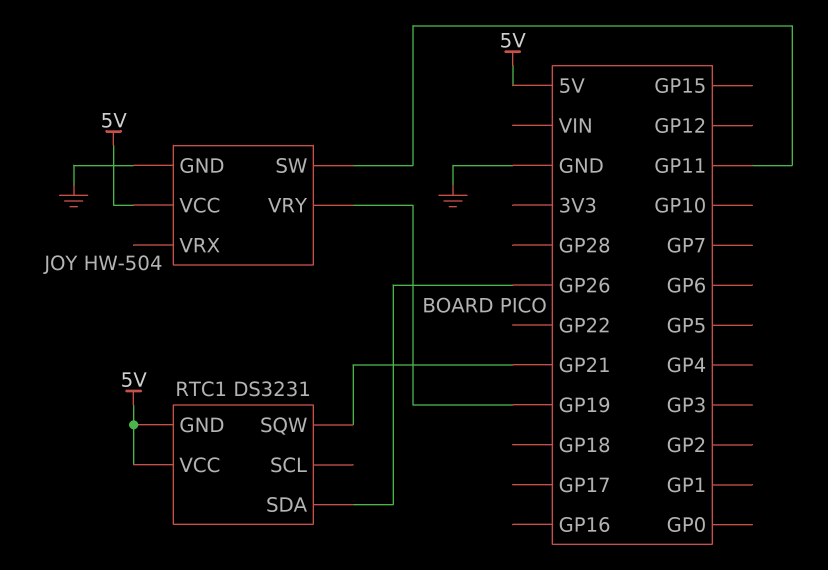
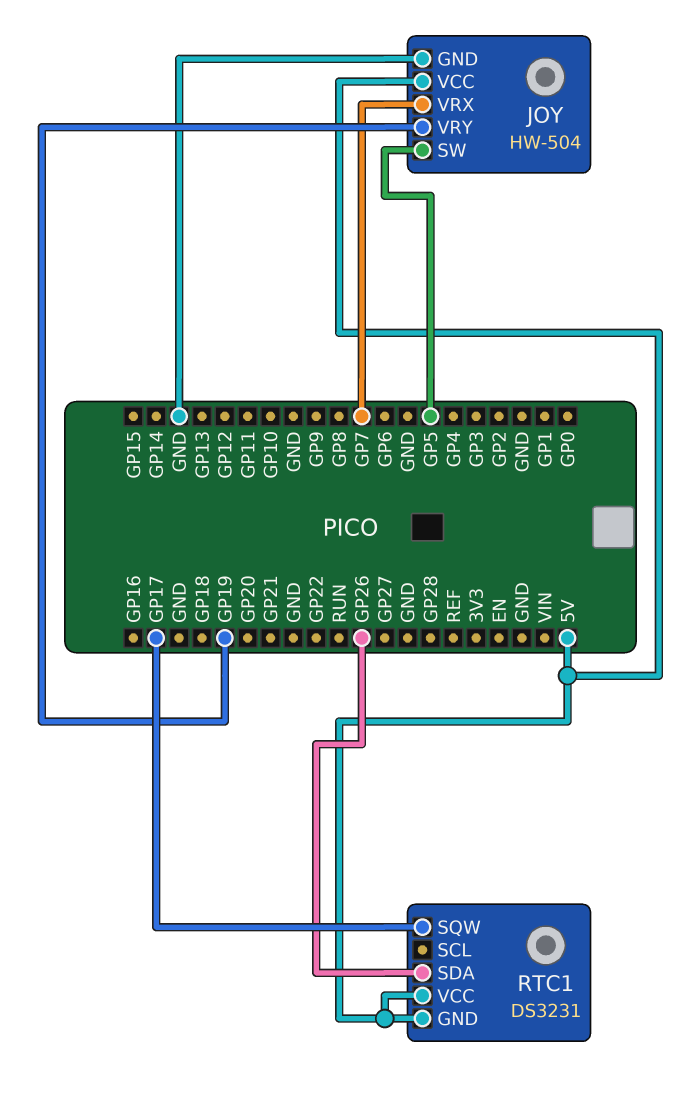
JOY pin SW: GP11 -> GP5
JOY pin VRX: none -> GP7
RTC1 pin SQW: GP21 -> GP17

